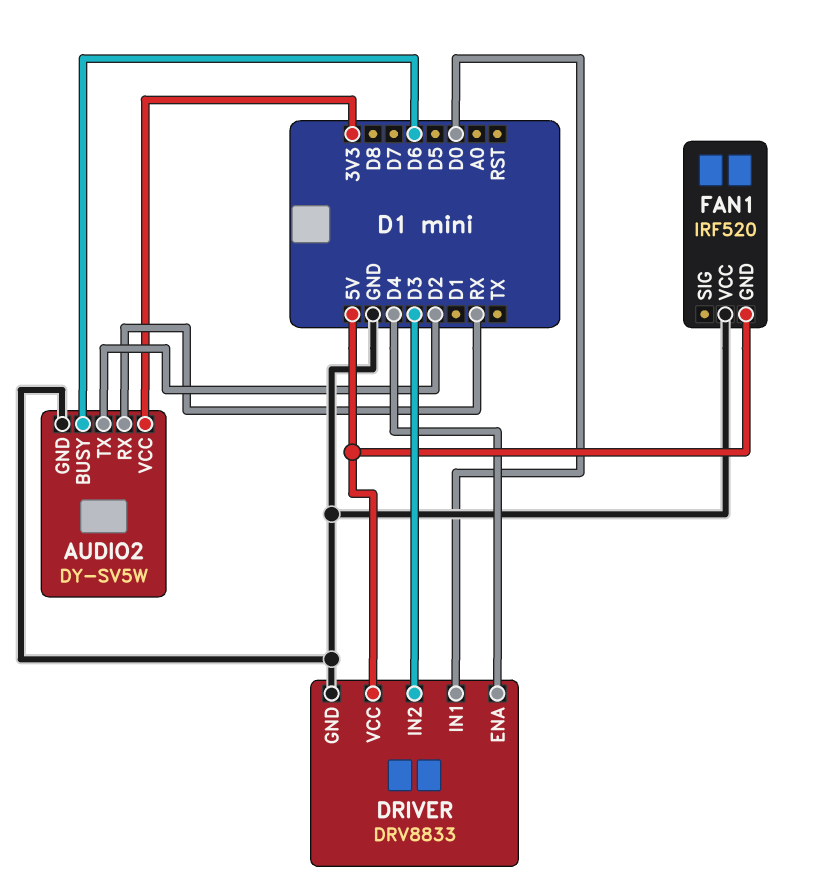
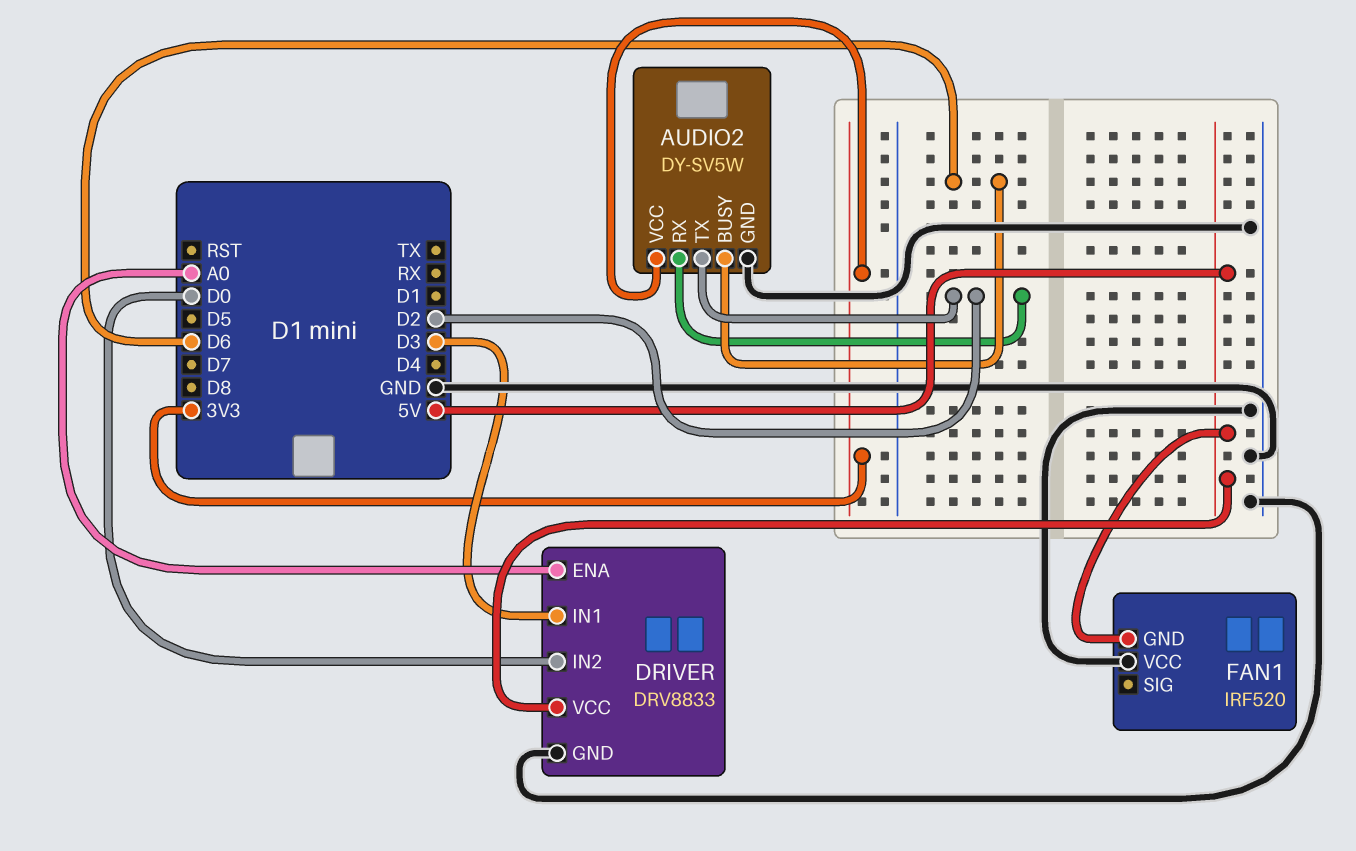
AUDIO2 pin RX: RX -> D2
DRIVER pin ENA: D4 -> A0
DRIVER pin IN1: D0 -> D3
DRIVER pin IN2: D3 -> D0

